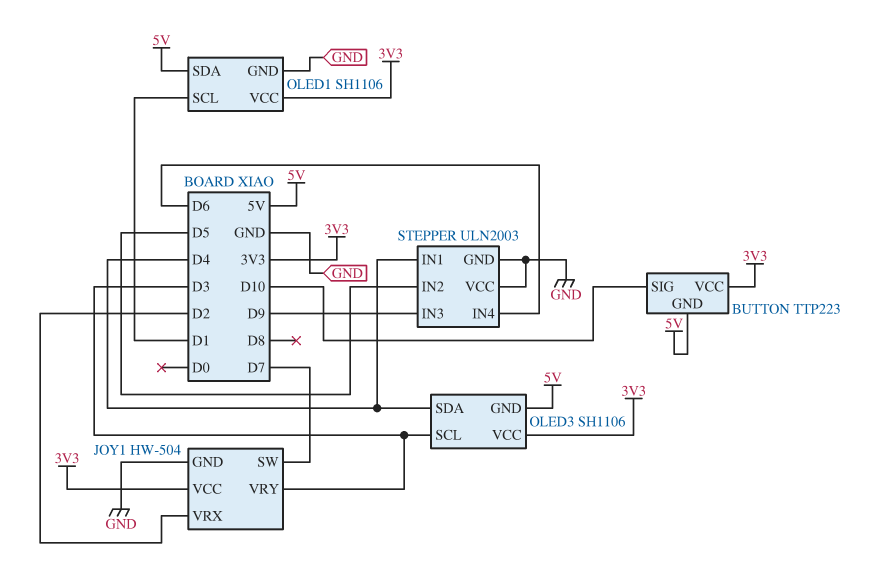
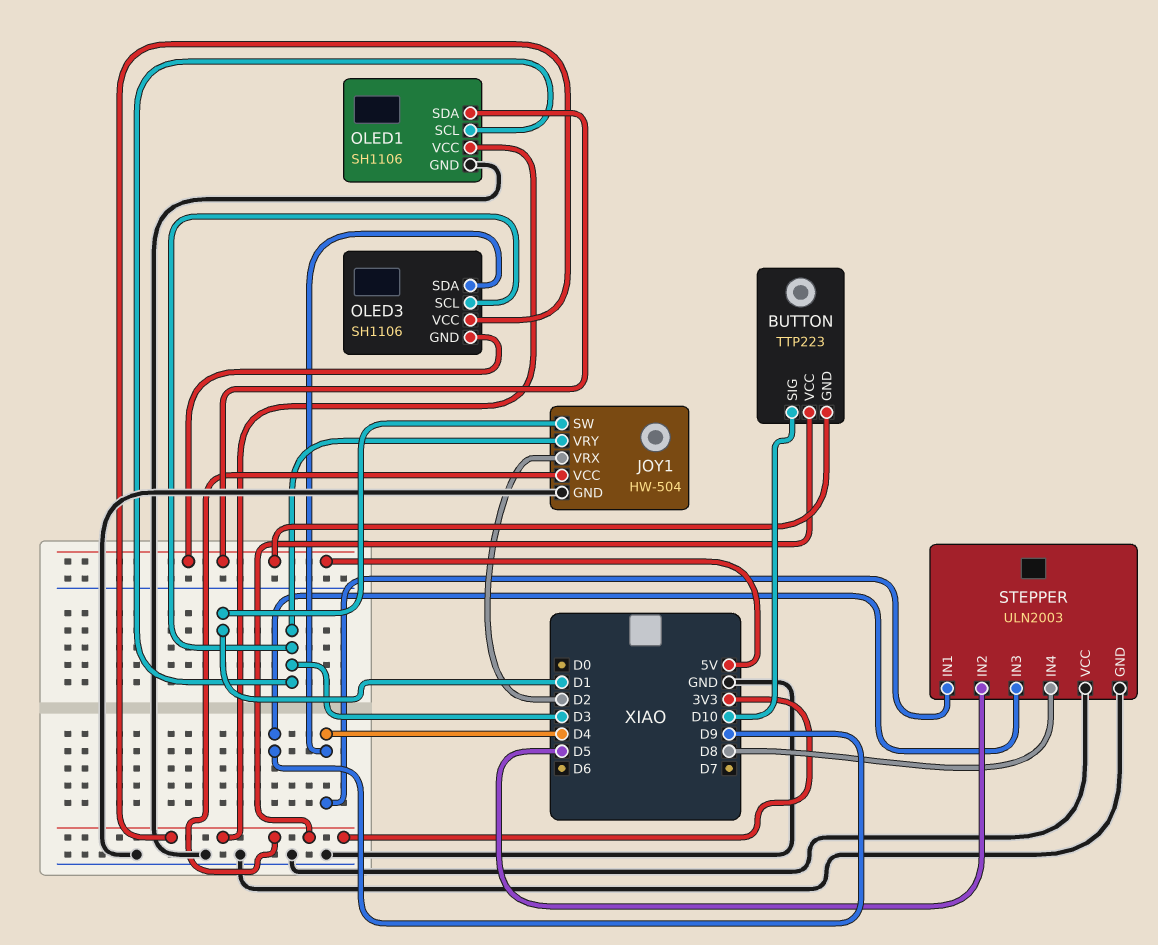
JOY1 pin SW: D7 -> D1
OLED1 pin SCL: D1 -> D3
STEPPER pin IN4: D6 -> D8

